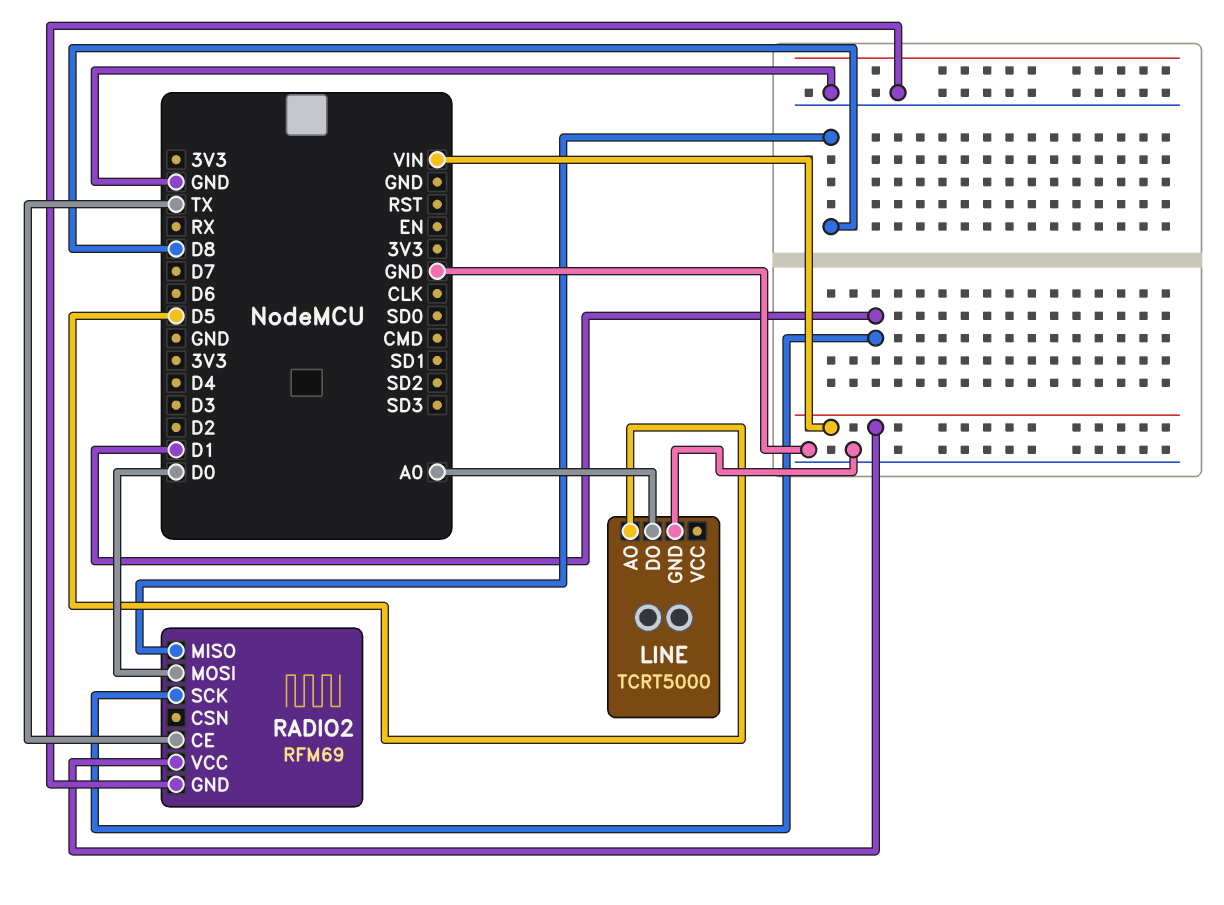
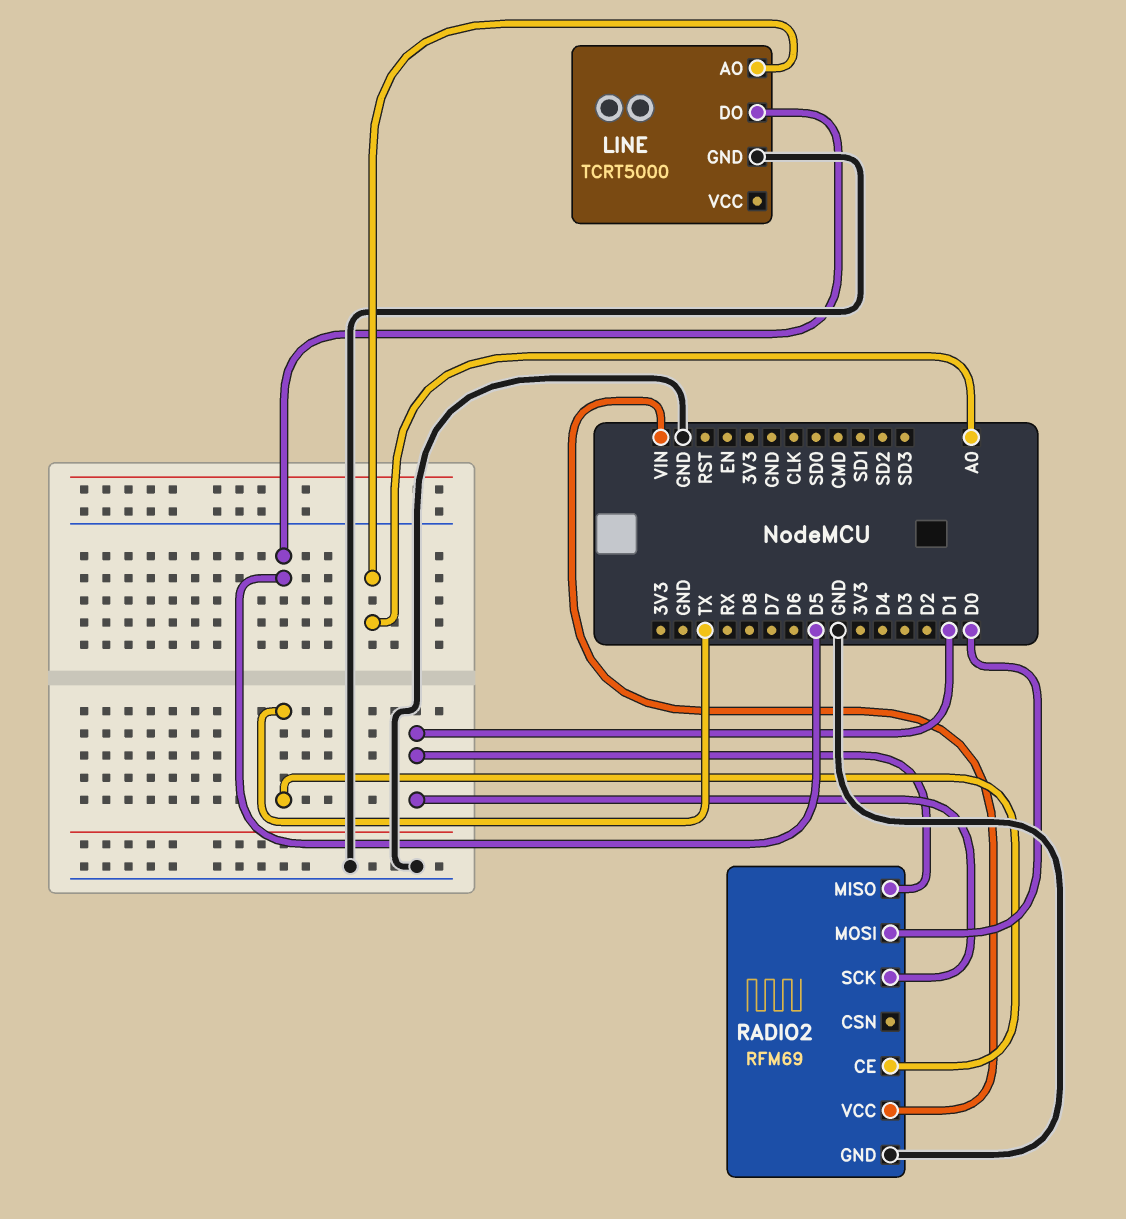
LINE pin AO: D5 -> A0
LINE pin DO: A0 -> D5
RADIO2 pin MISO: D8 -> D1

